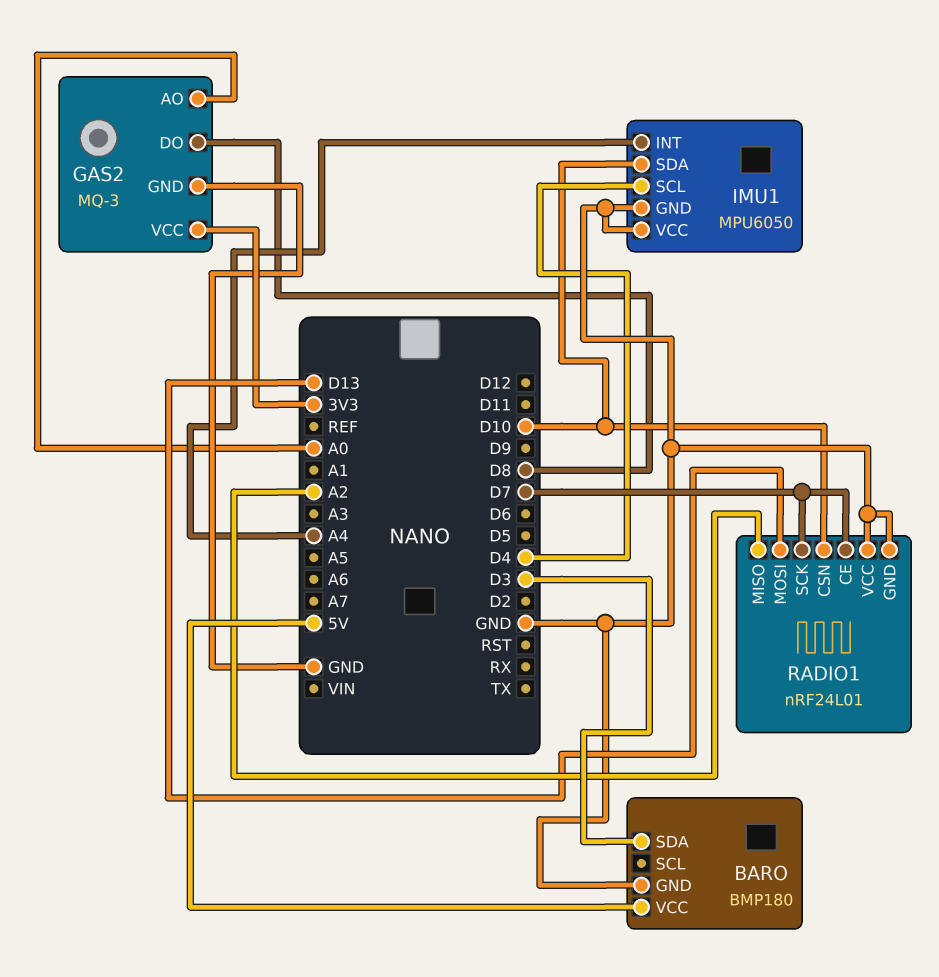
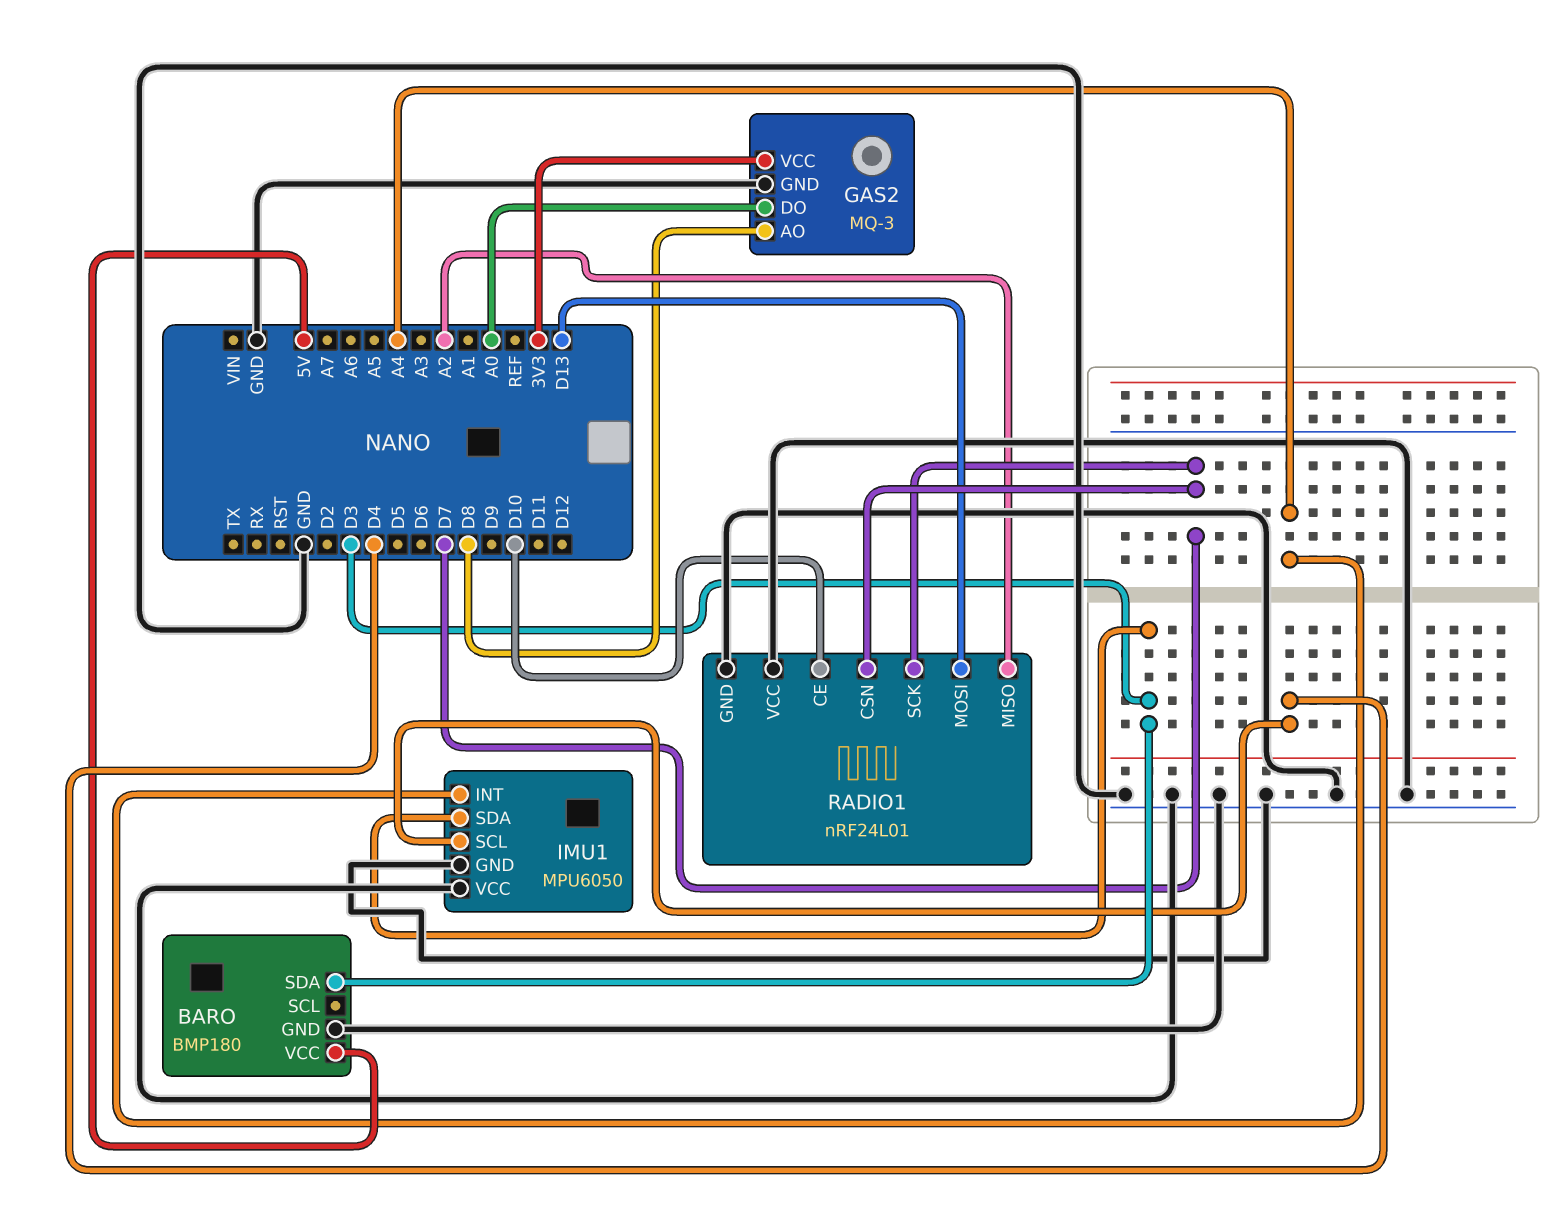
GAS2 pin AO: A0 -> D8
GAS2 pin DO: D8 -> A0
IMU1 pin SDA: D10 -> D3
RADIO1 pin CE: D7 -> D10
RADIO1 pin CSN: D10 -> D7

